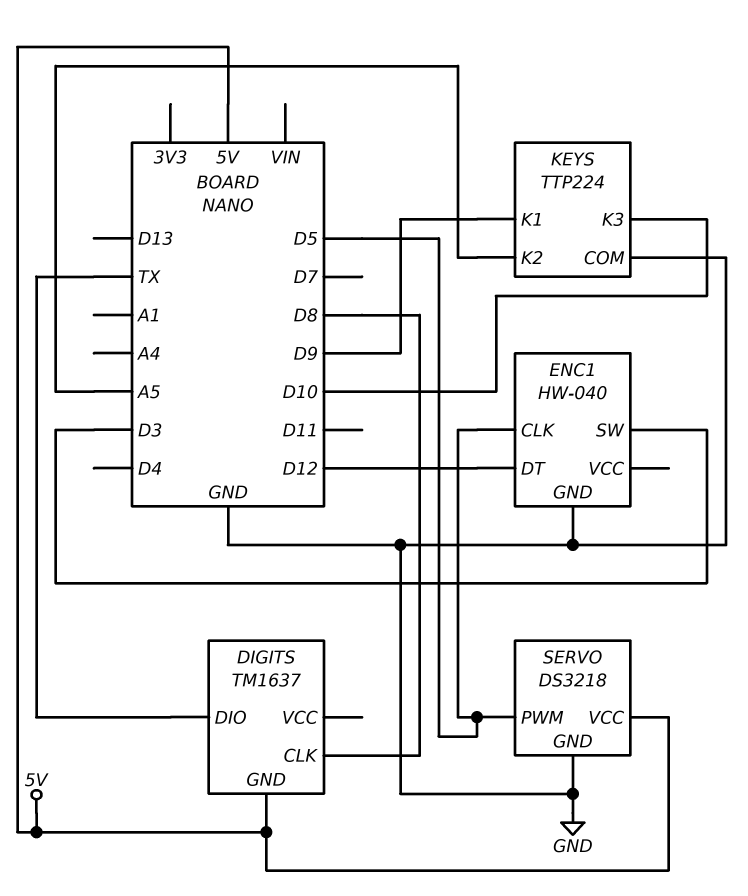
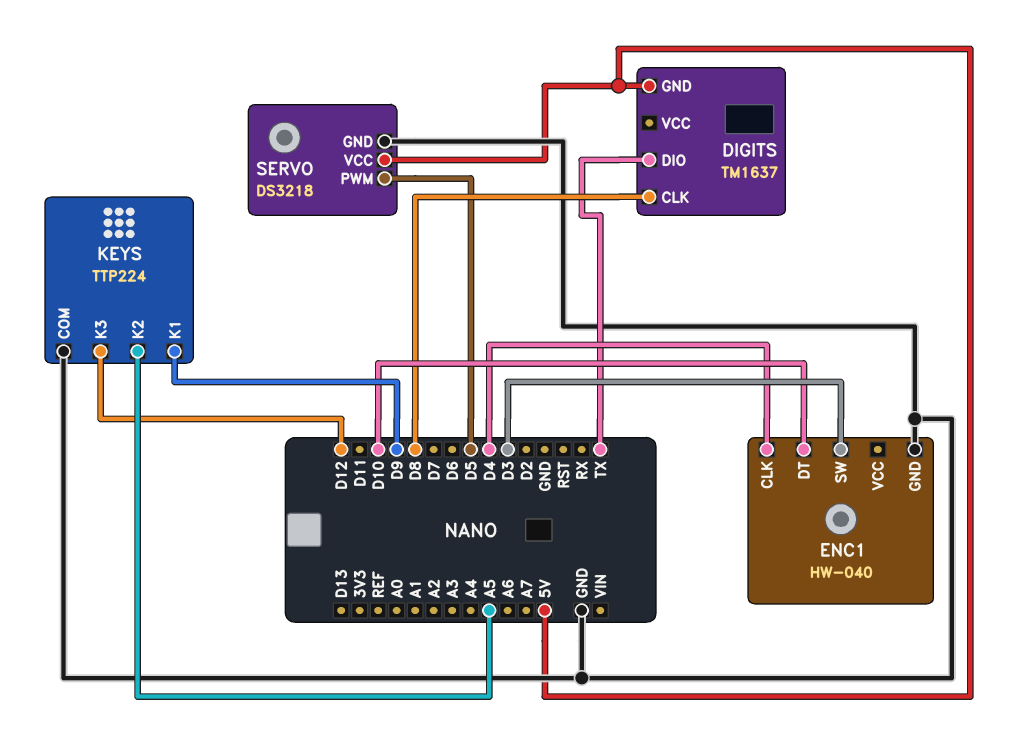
ENC1 pin CLK: D5 -> D4
ENC1 pin DT: D12 -> D10
KEYS pin K3: D10 -> D12

